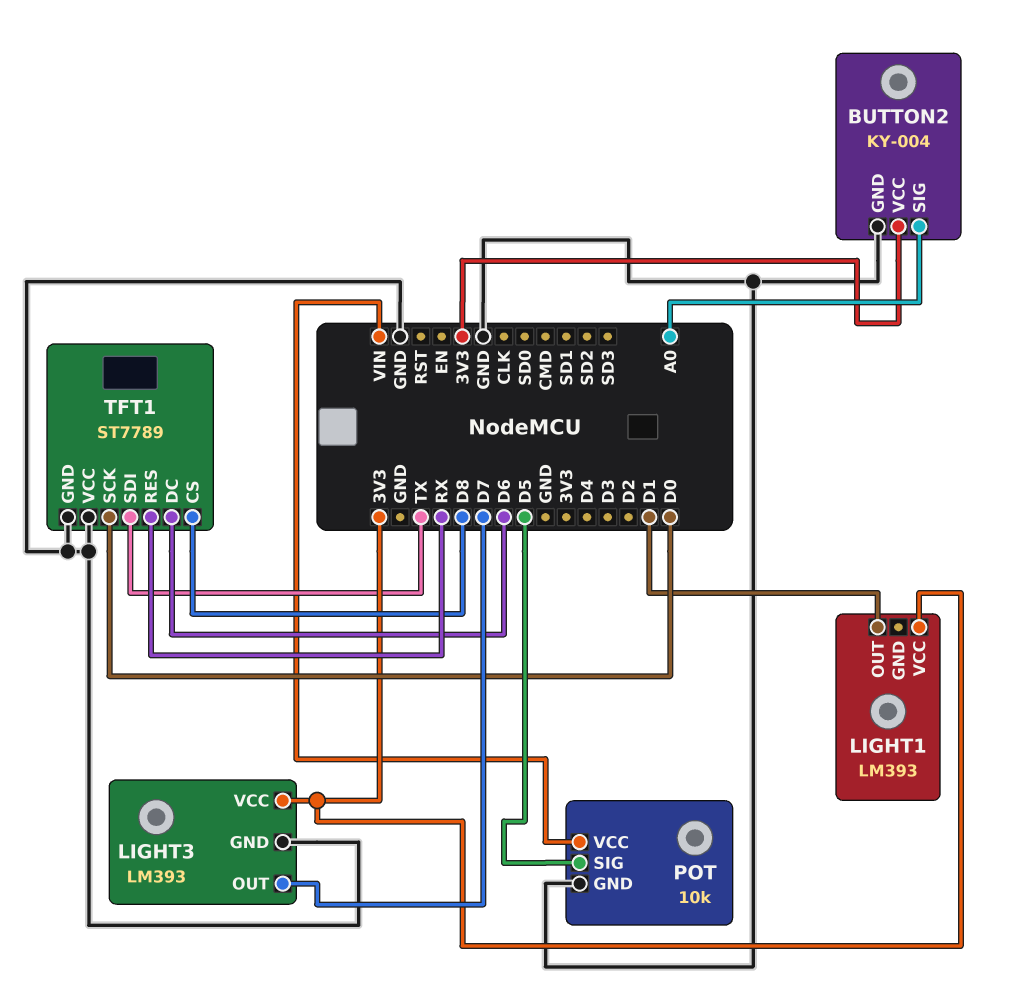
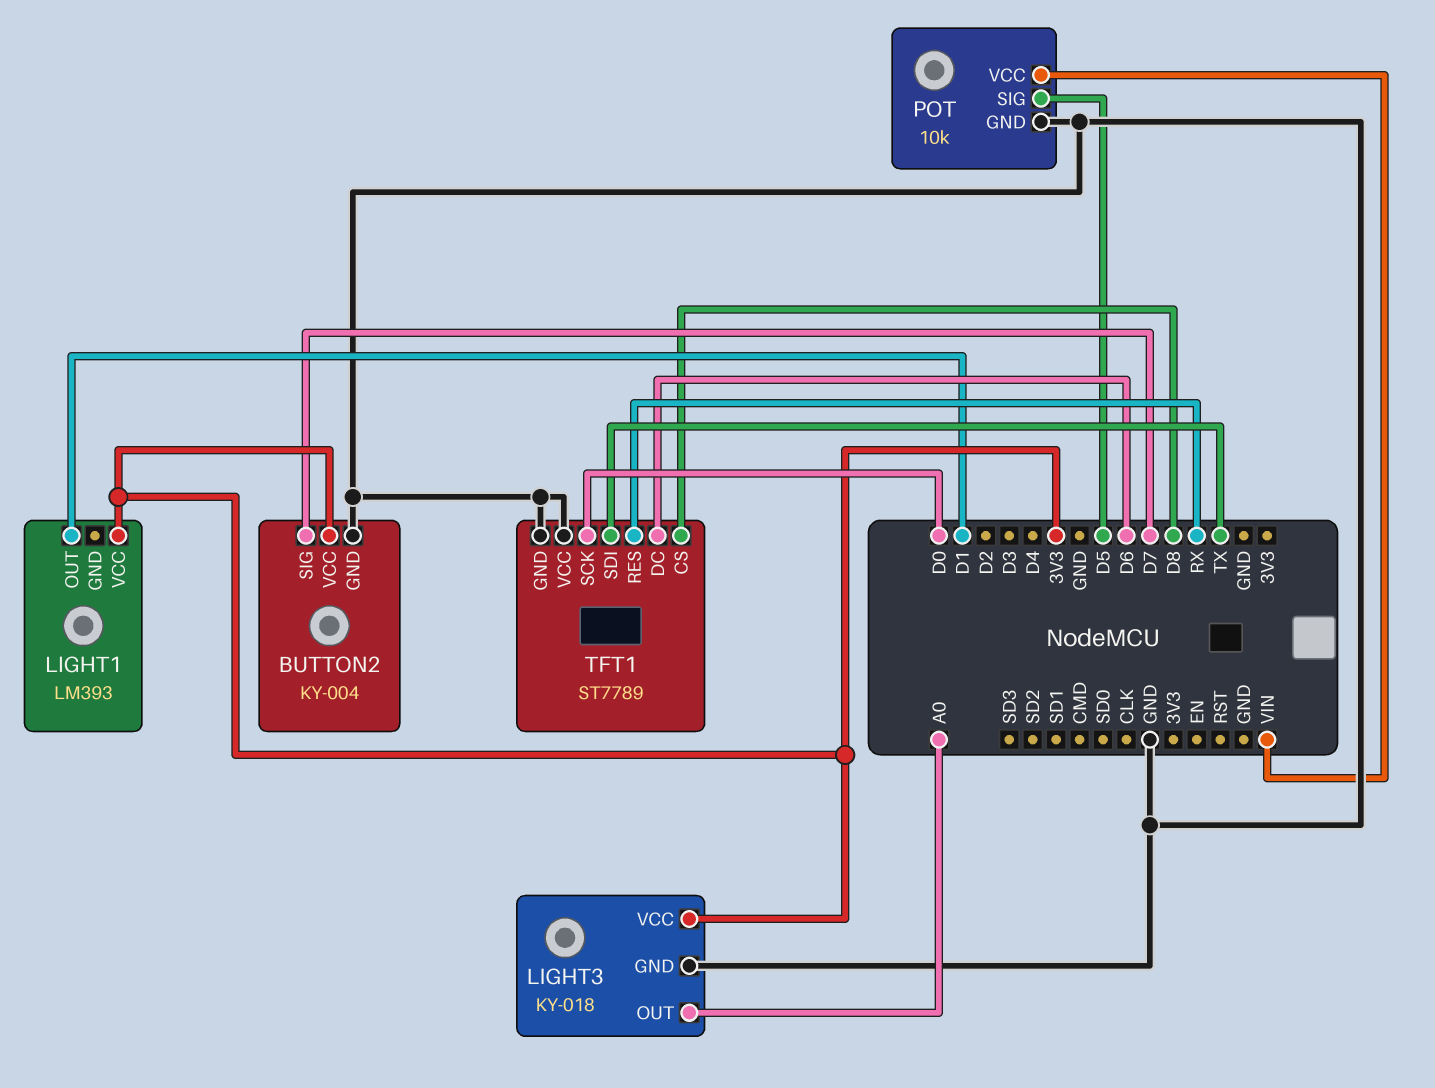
BUTTON2 pin SIG: A0 -> D7
LIGHT3: LM393 -> KY-018
LIGHT3 pin OUT: D7 -> A0

